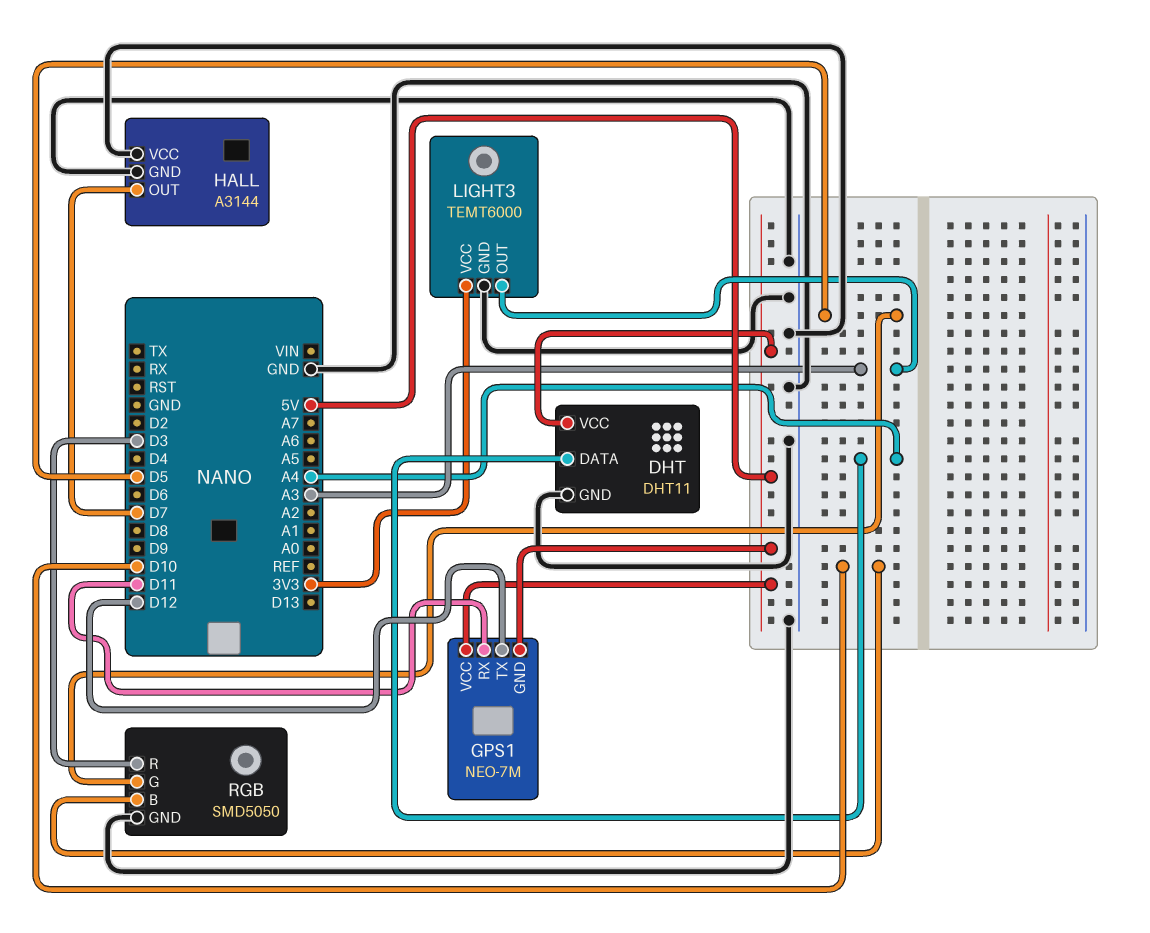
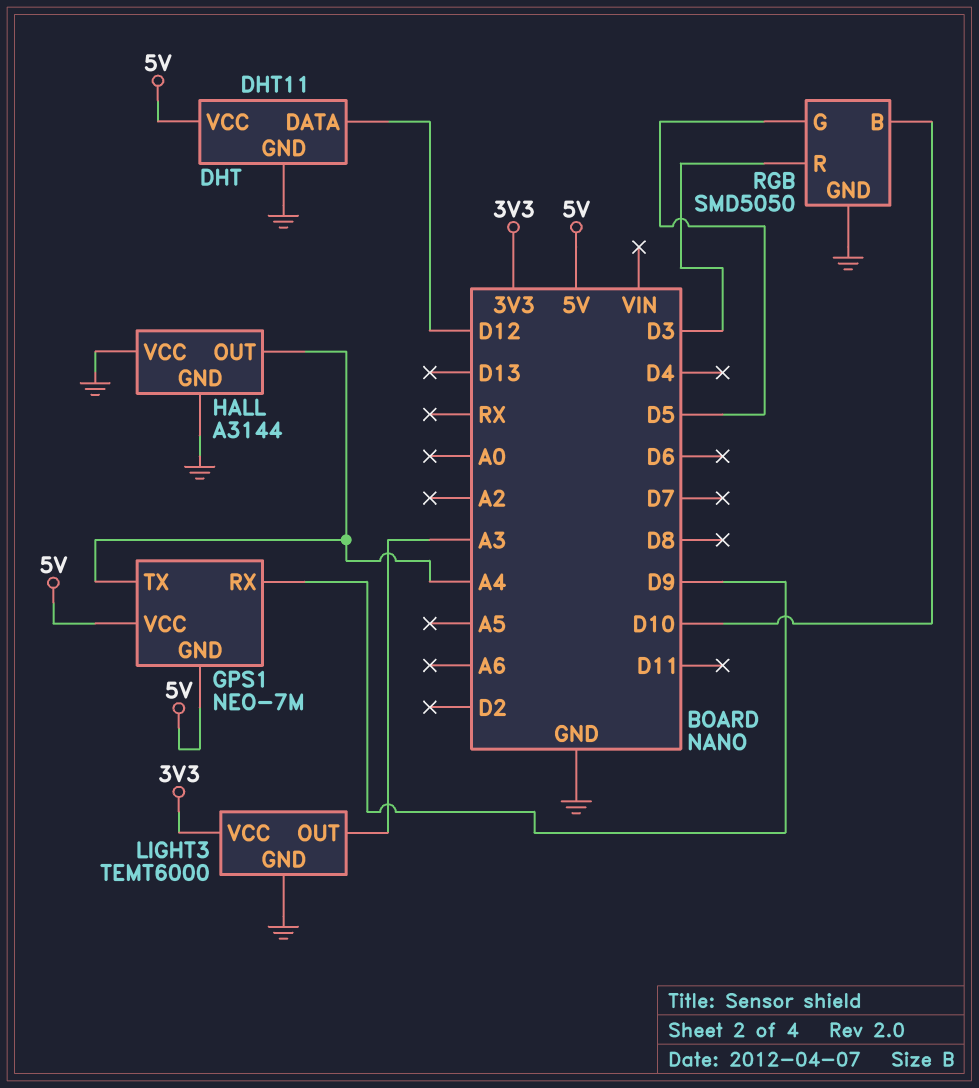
DHT pin DATA: A4 -> D12
GPS1 pin RX: D11 -> D9
GPS1 pin TX: D12 -> A4
HALL pin OUT: D7 -> A4

